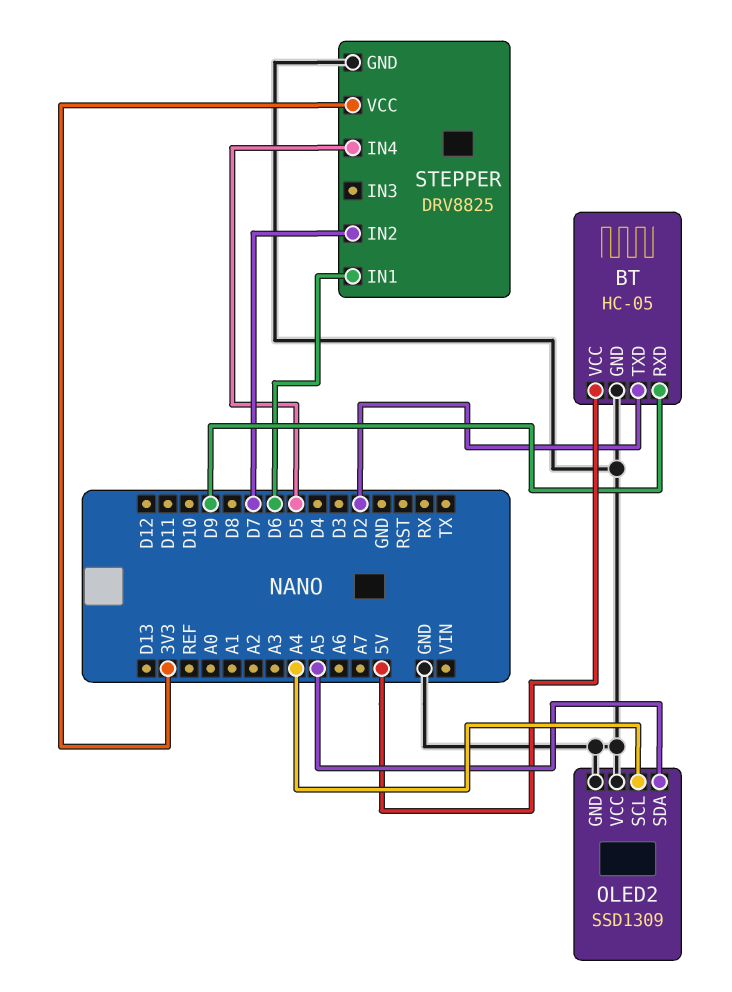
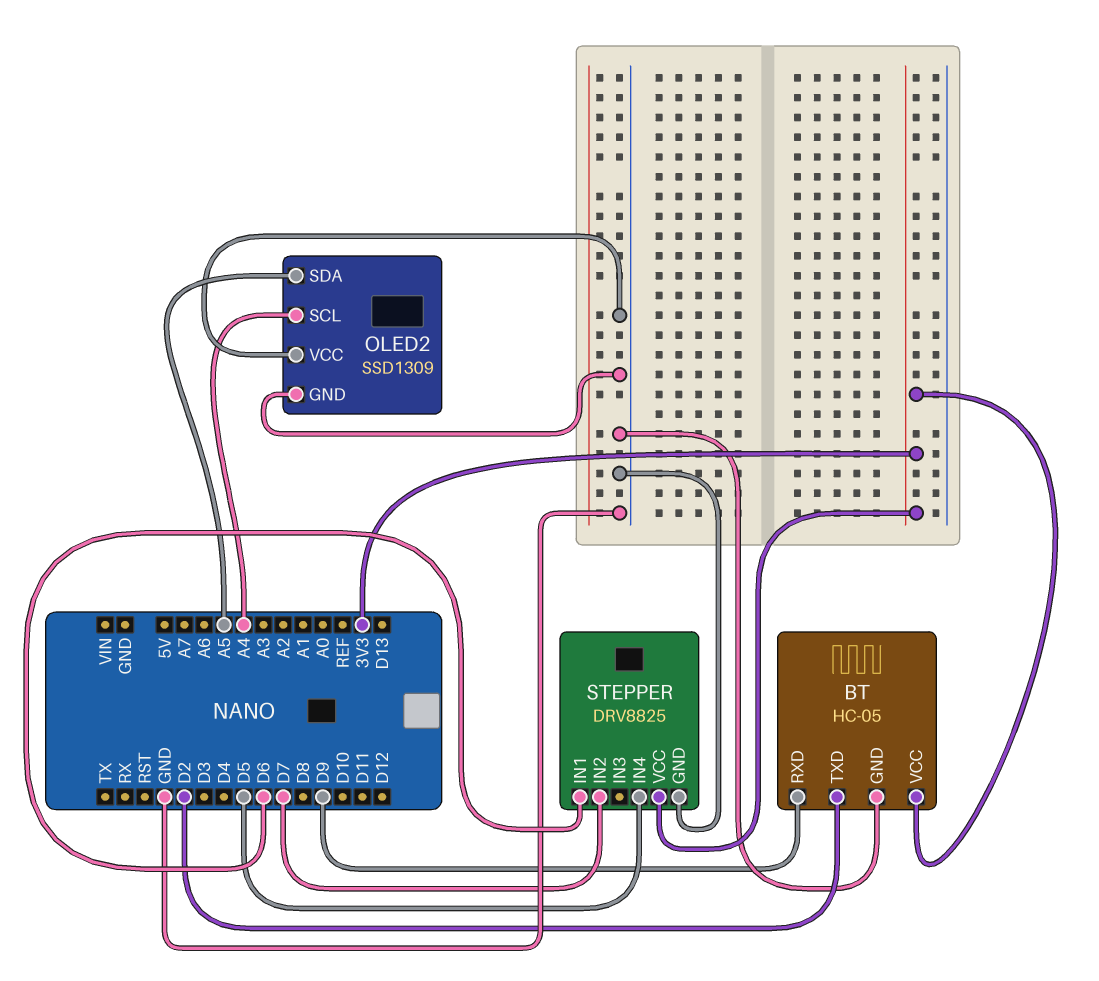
BT pin VCC: 5V -> 3V3

